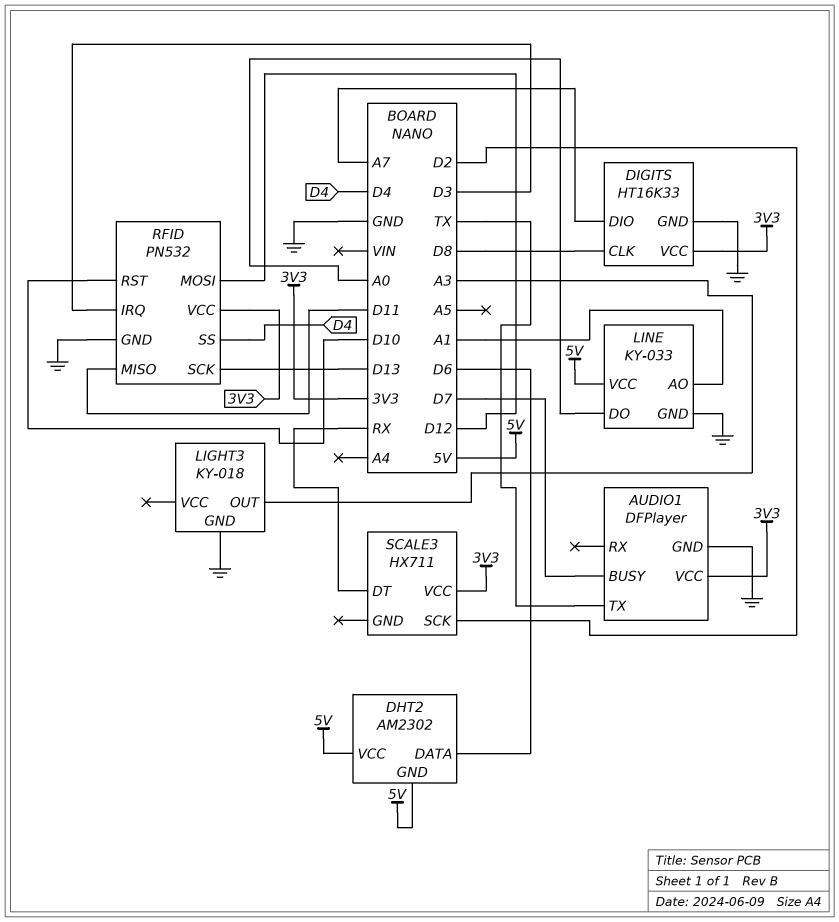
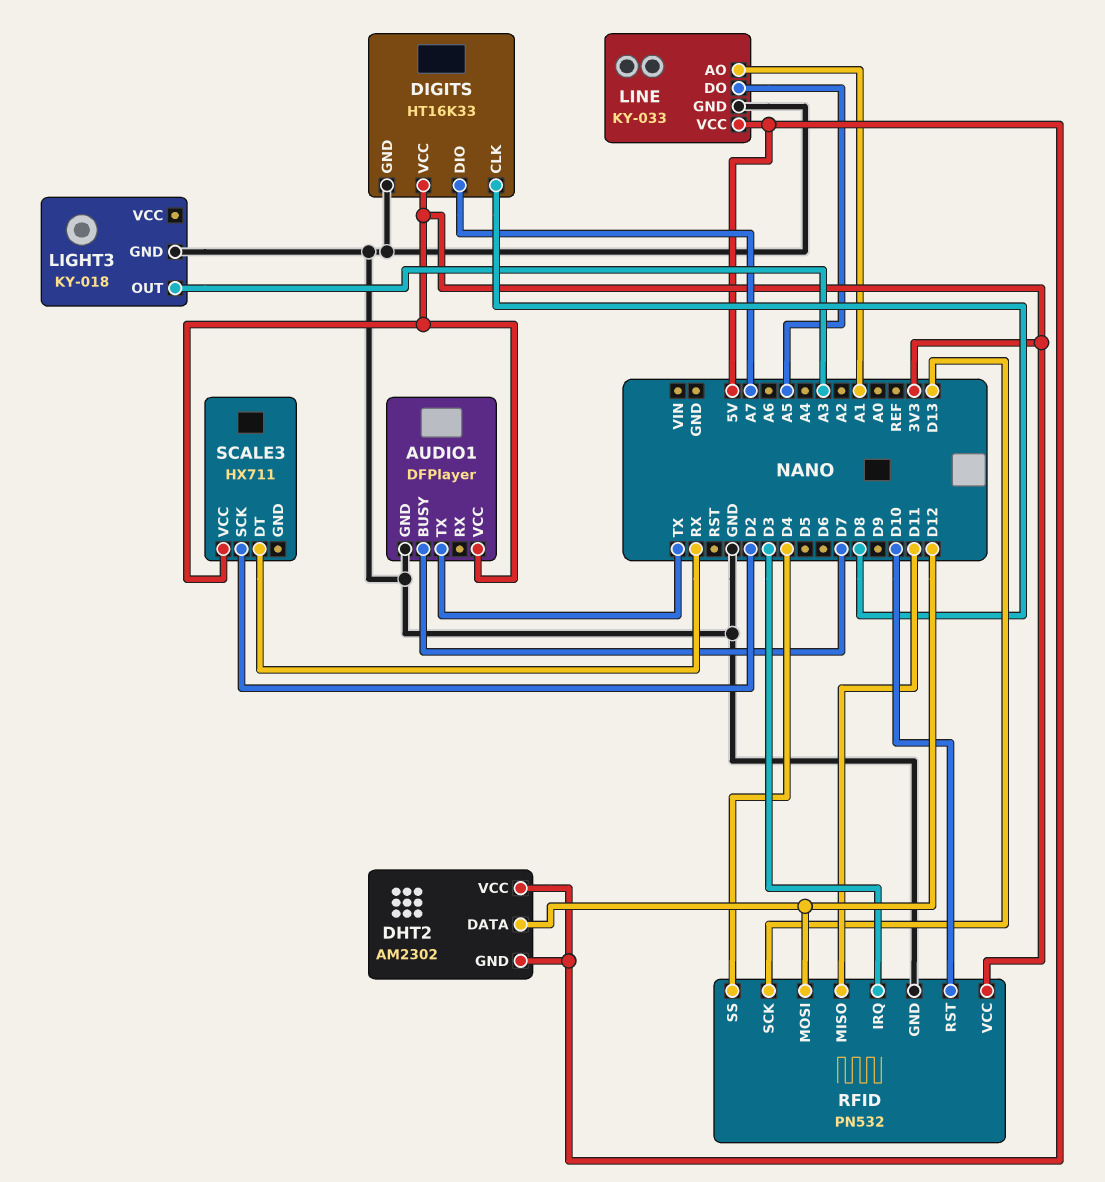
DHT2 pin DATA: D6 -> D12
LINE pin DO: A0 -> A5

